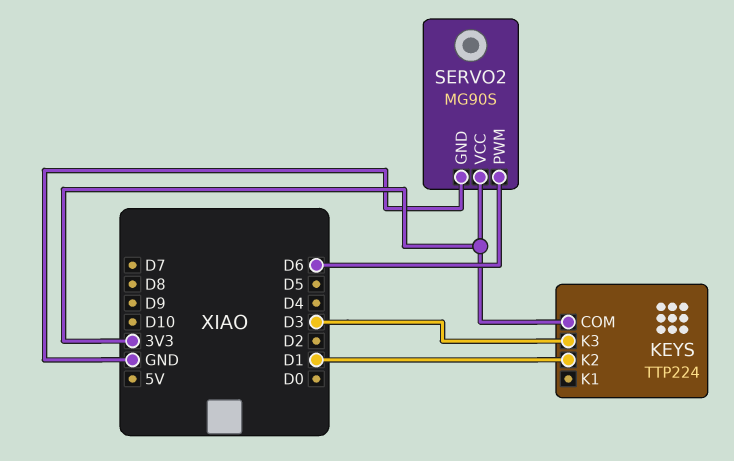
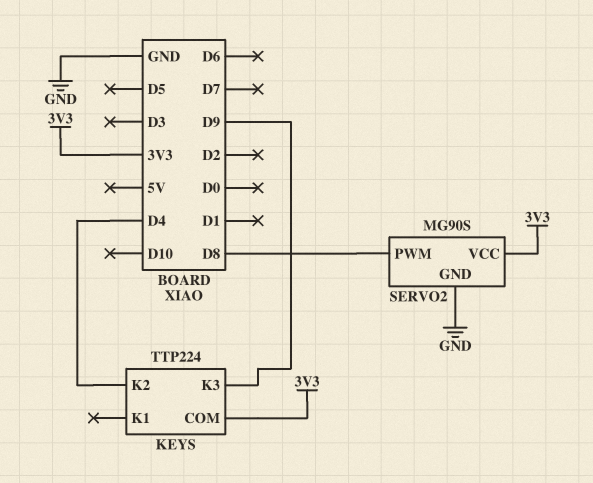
KEYS pin K2: D1 -> D4
KEYS pin K3: D3 -> D9
SERVO2 pin PWM: D6 -> D8

